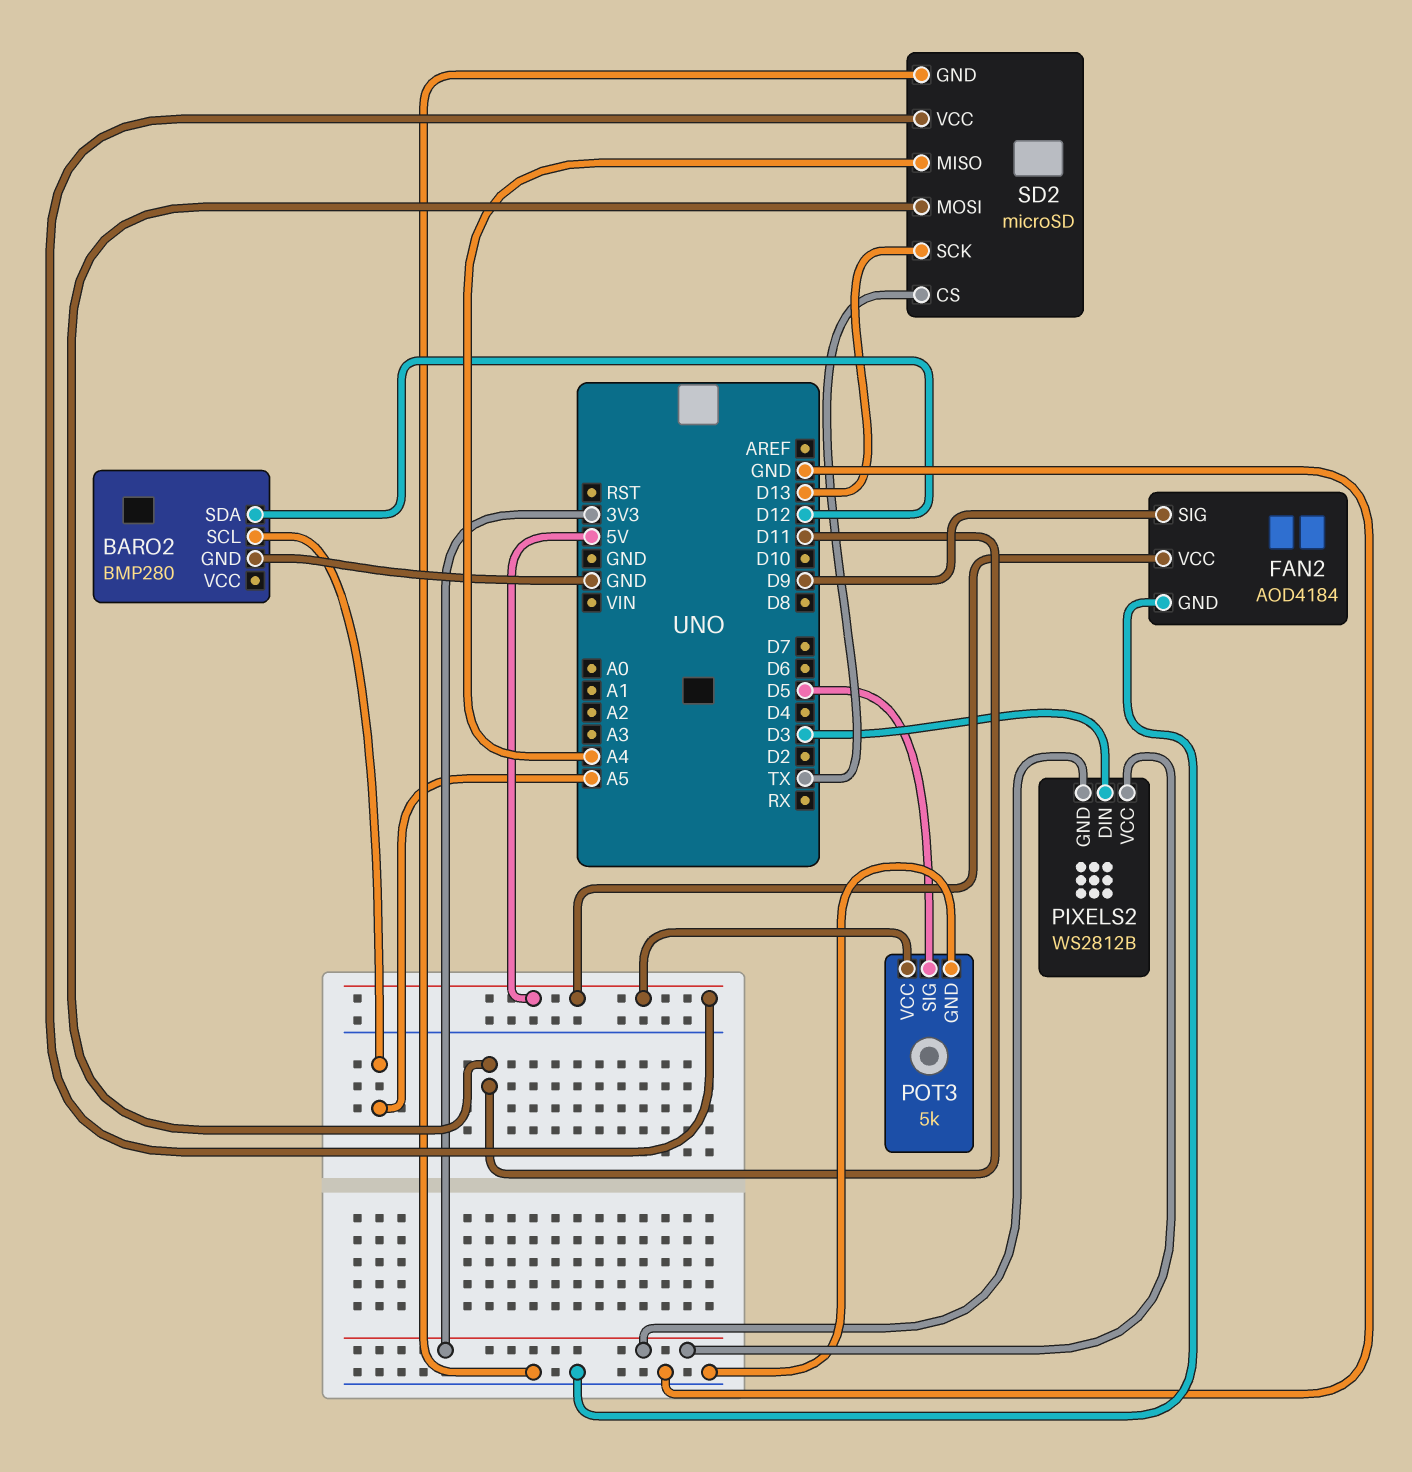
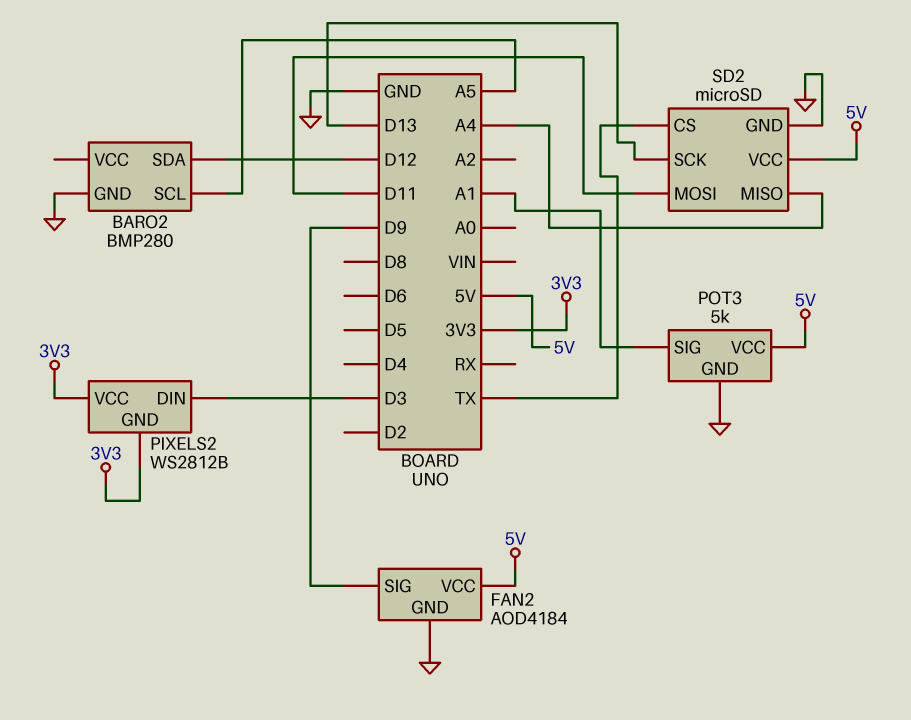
POT3 pin SIG: D5 -> A1

